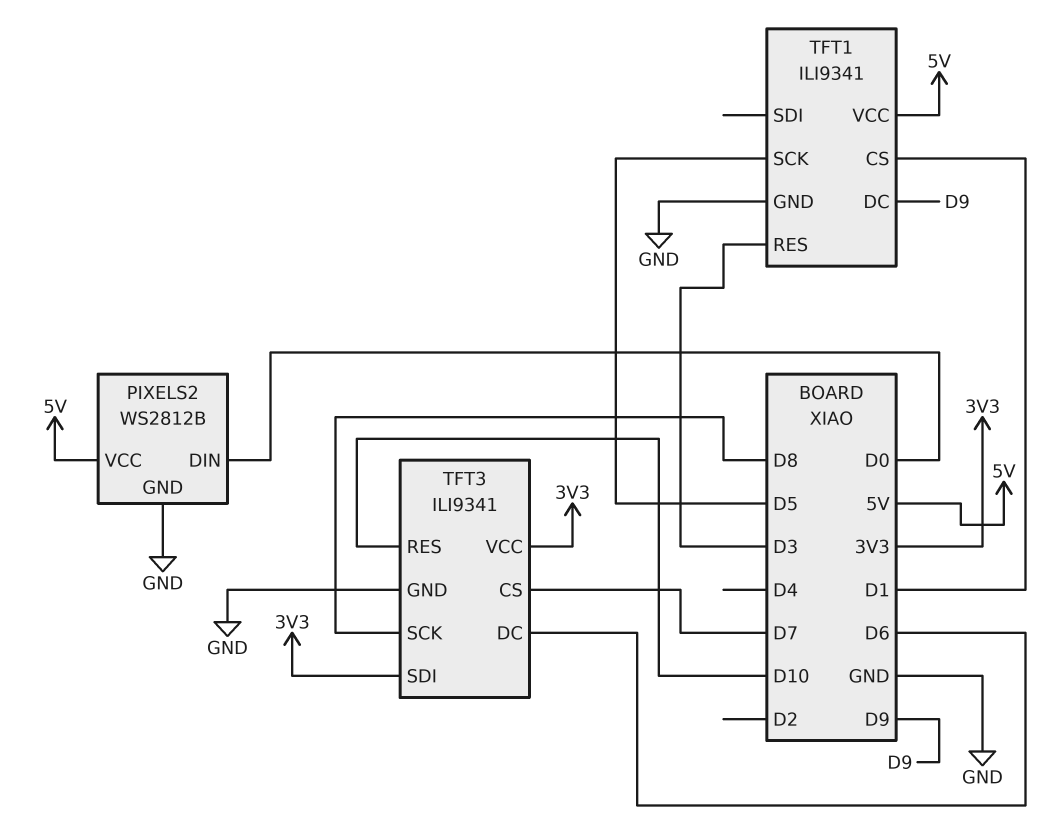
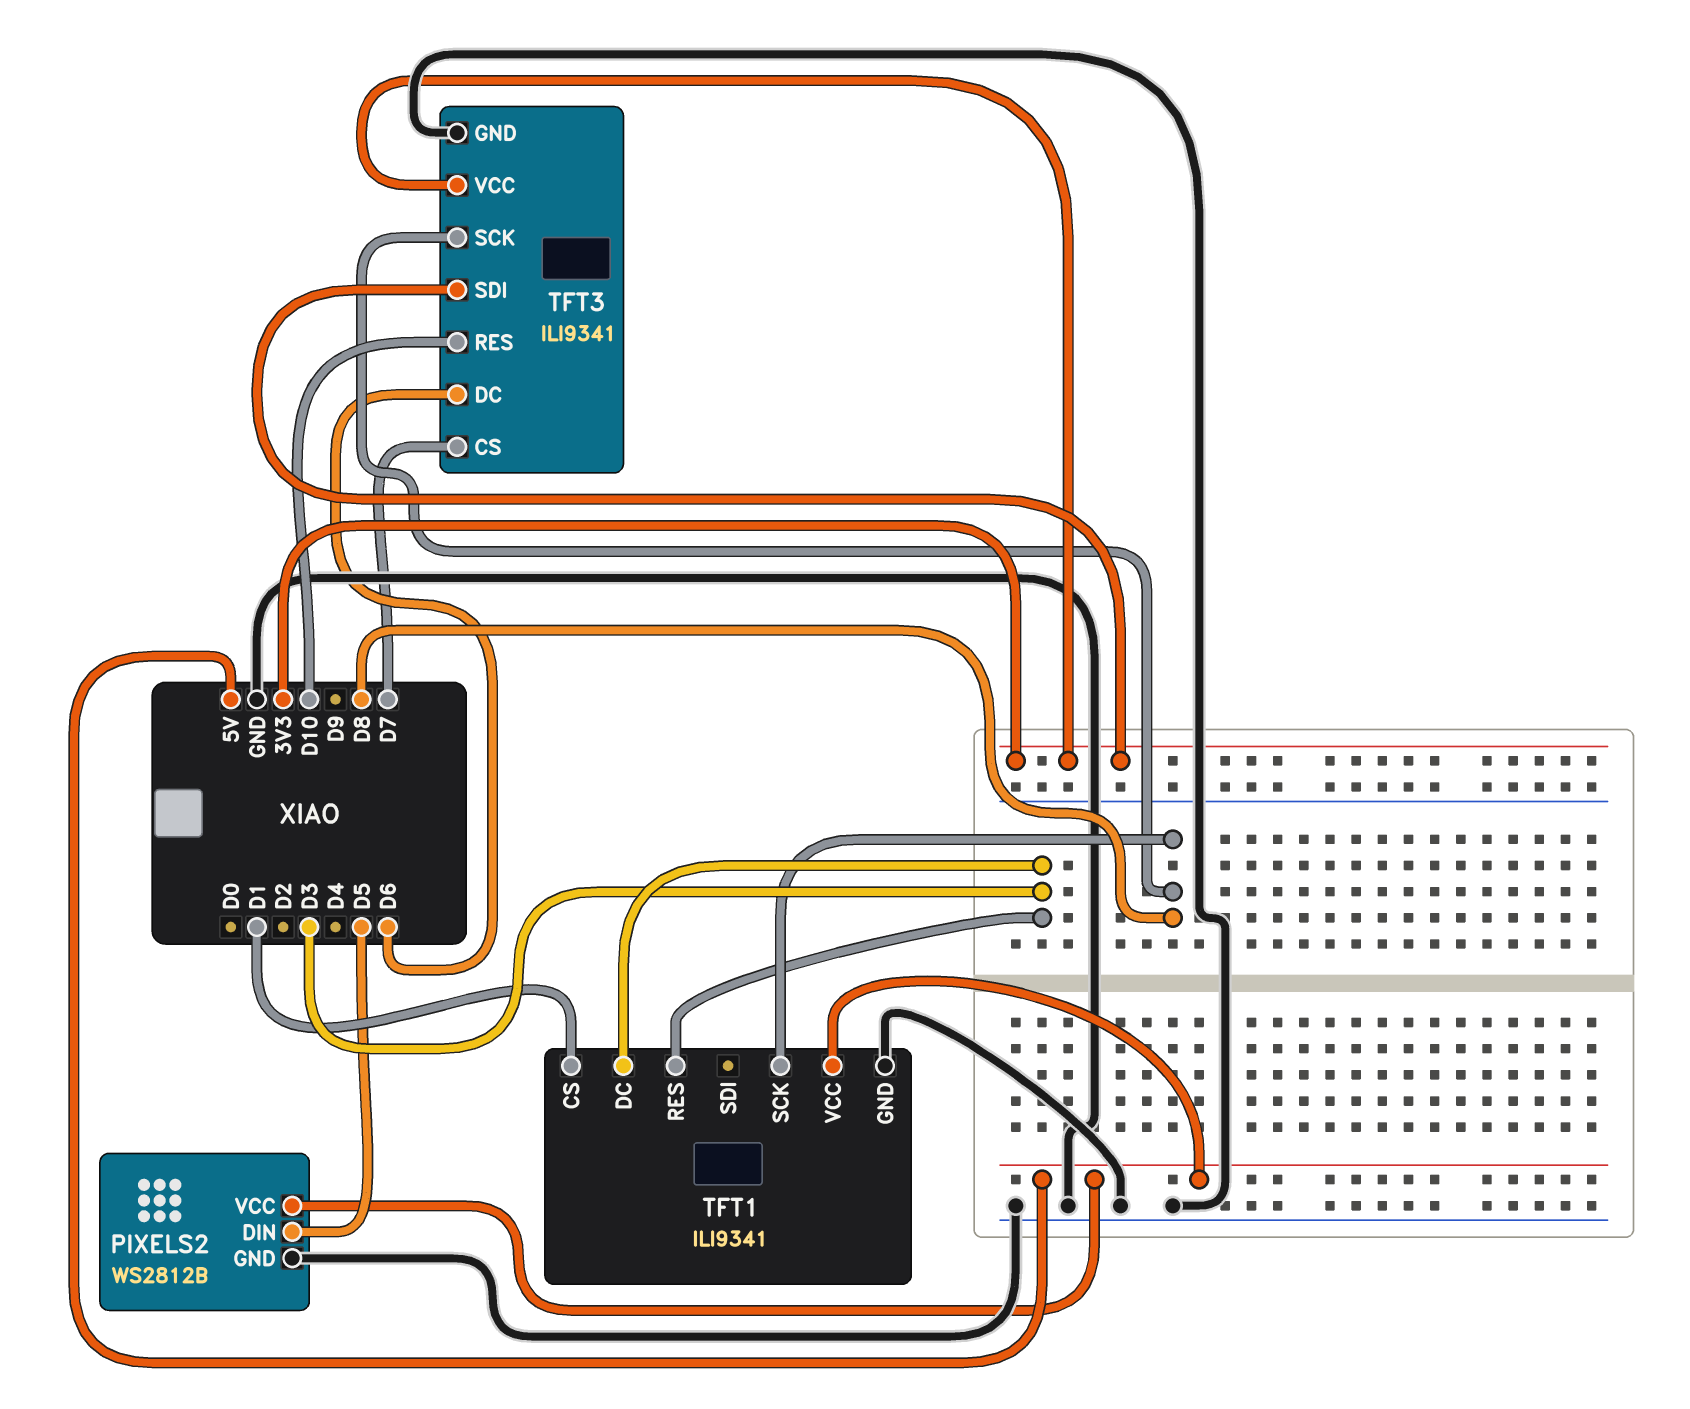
PIXELS2 pin DIN: D0 -> D5
TFT1 pin DC: D9 -> D3
TFT1 pin SCK: D5 -> D8

